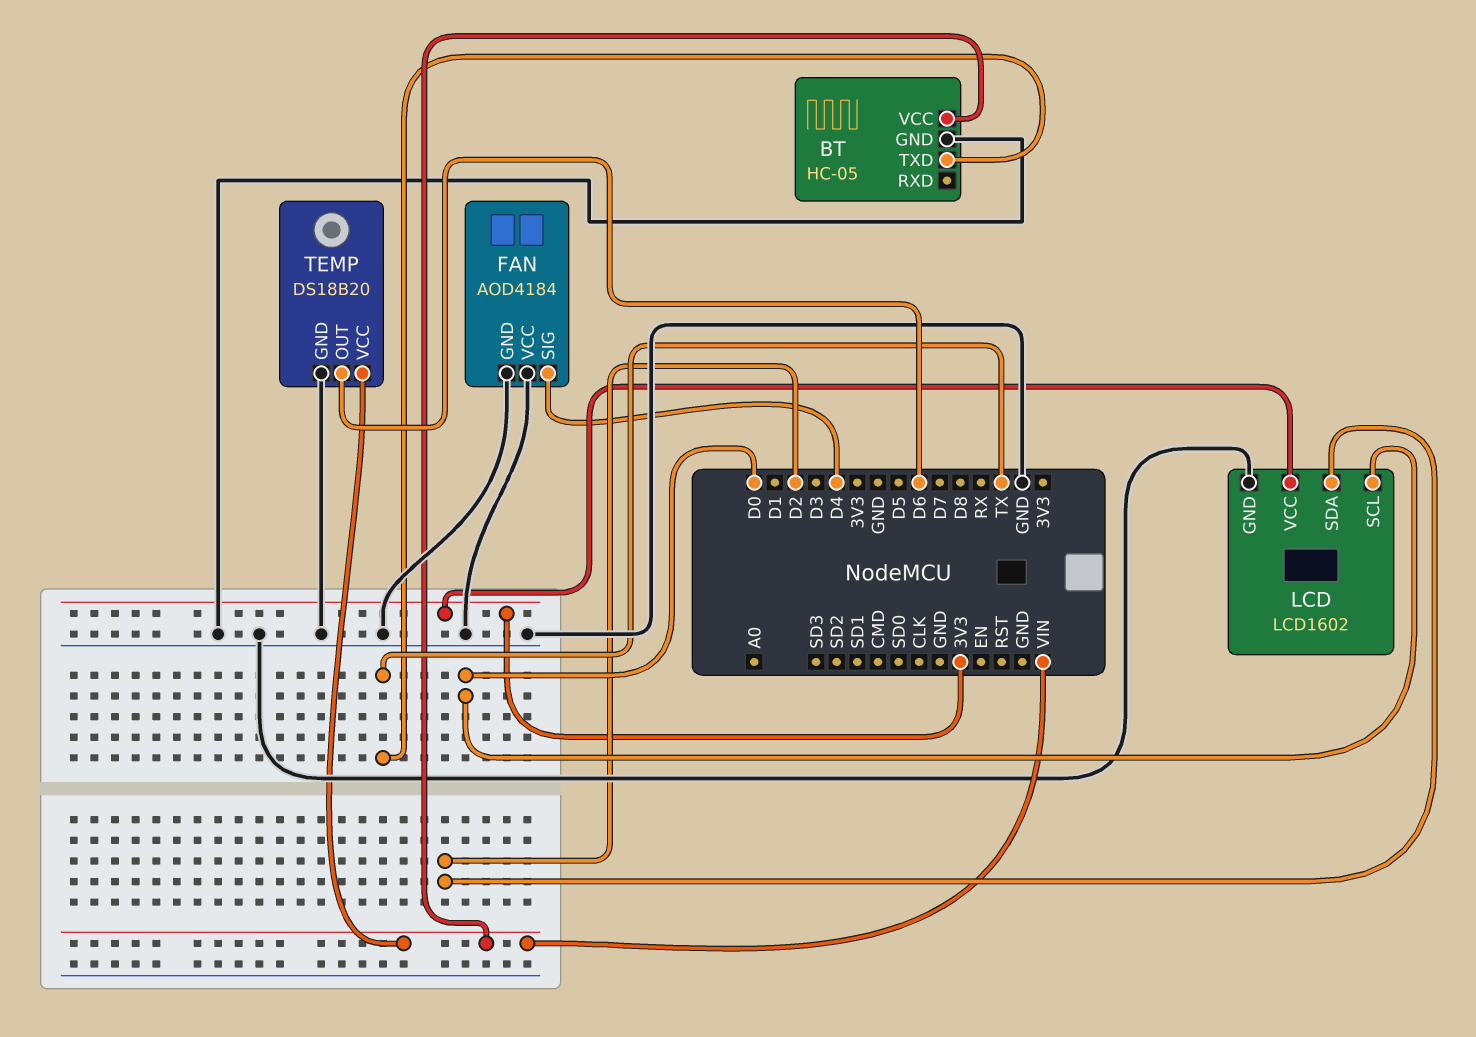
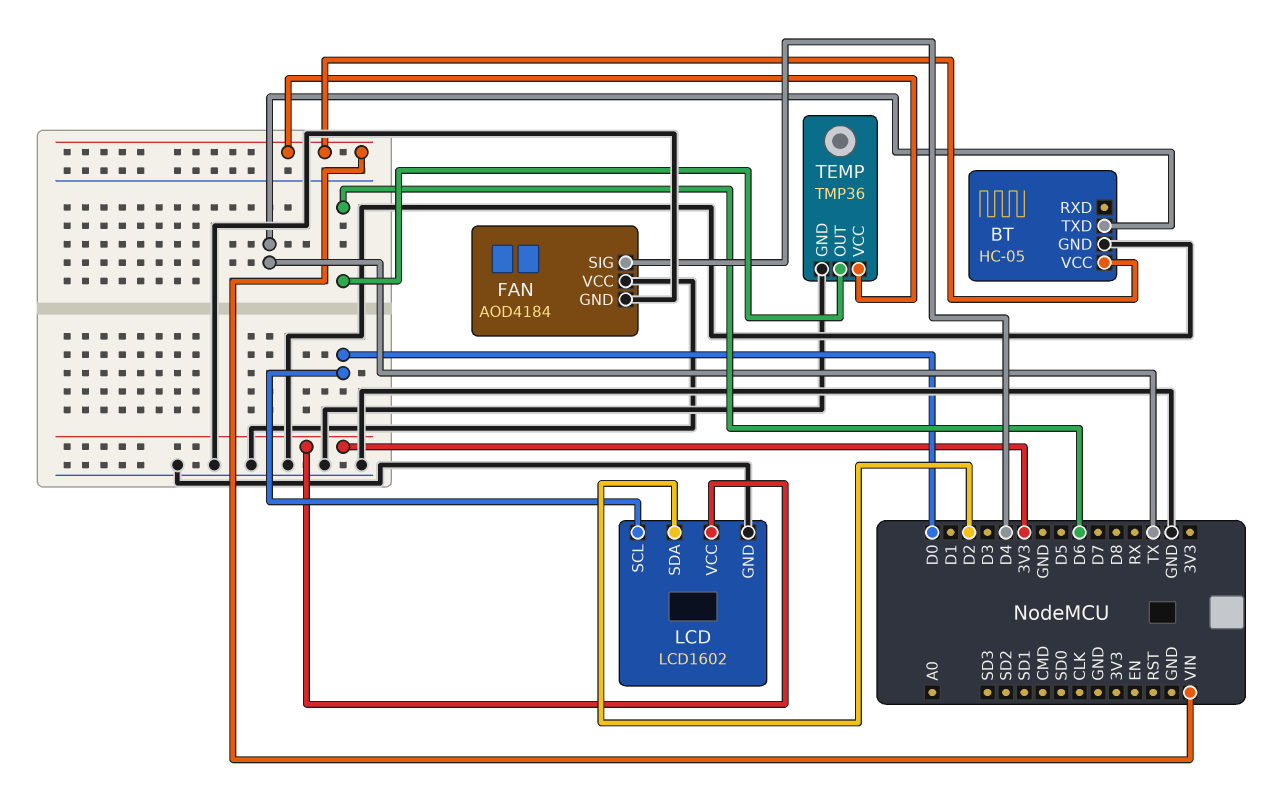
TEMP: DS18B20 -> TMP36

